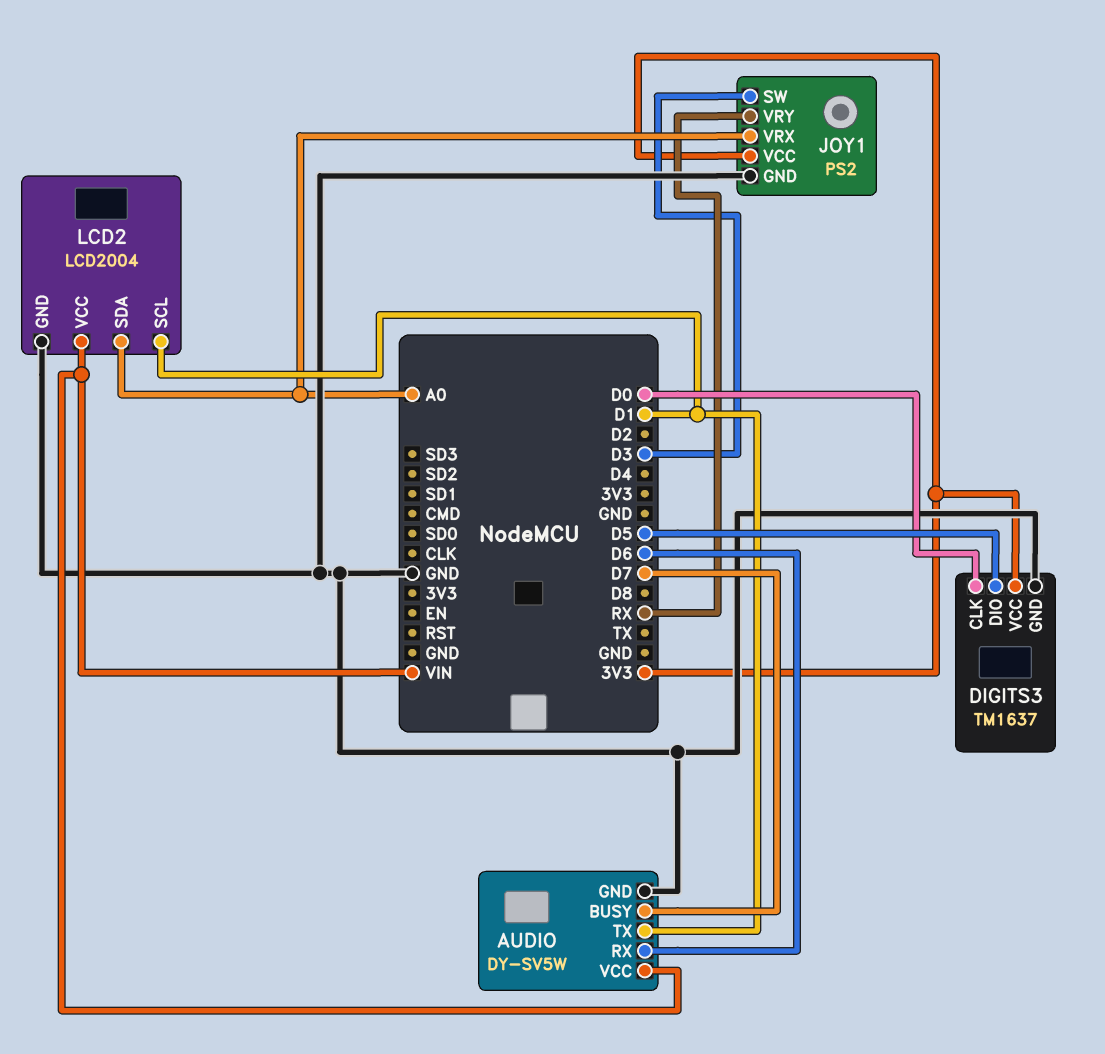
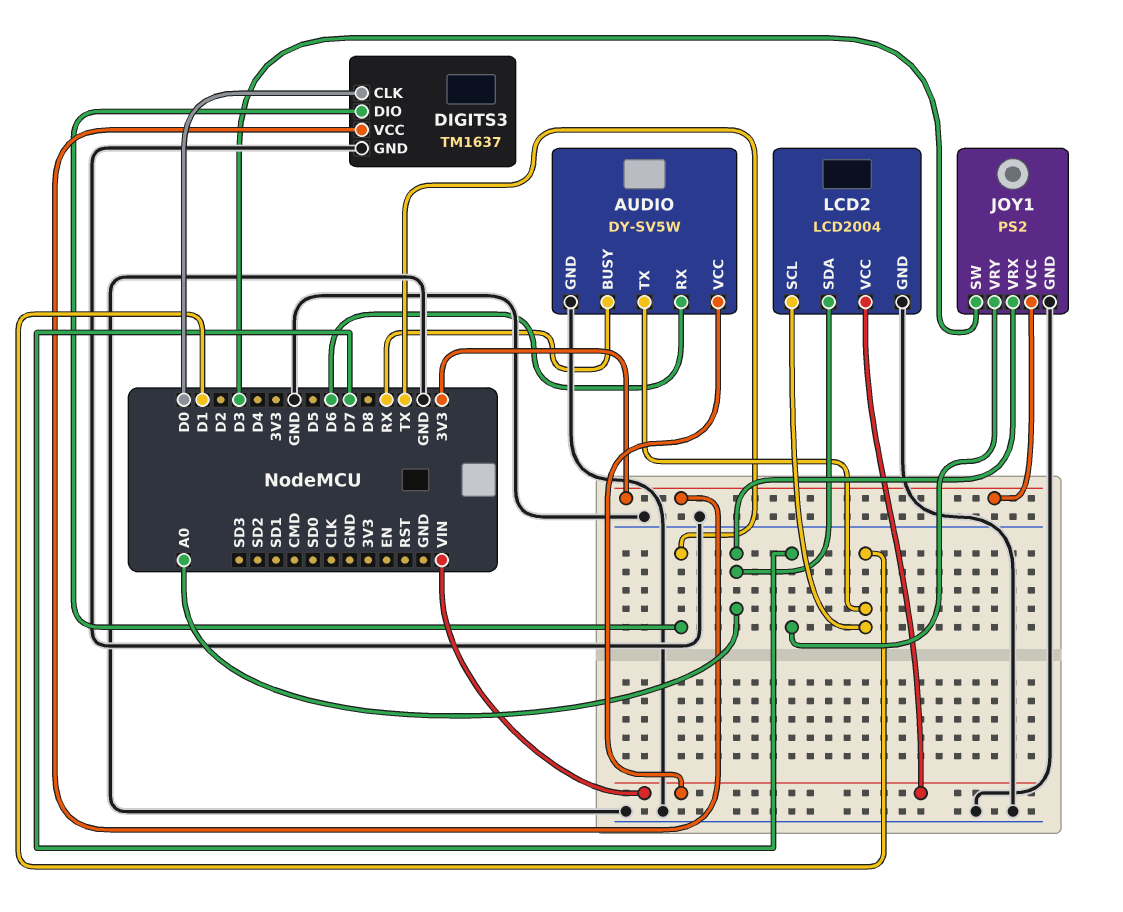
AUDIO pin BUSY: D7 -> RX
DIGITS3 pin DIO: D5 -> TX
JOY1 pin VRY: RX -> D7

